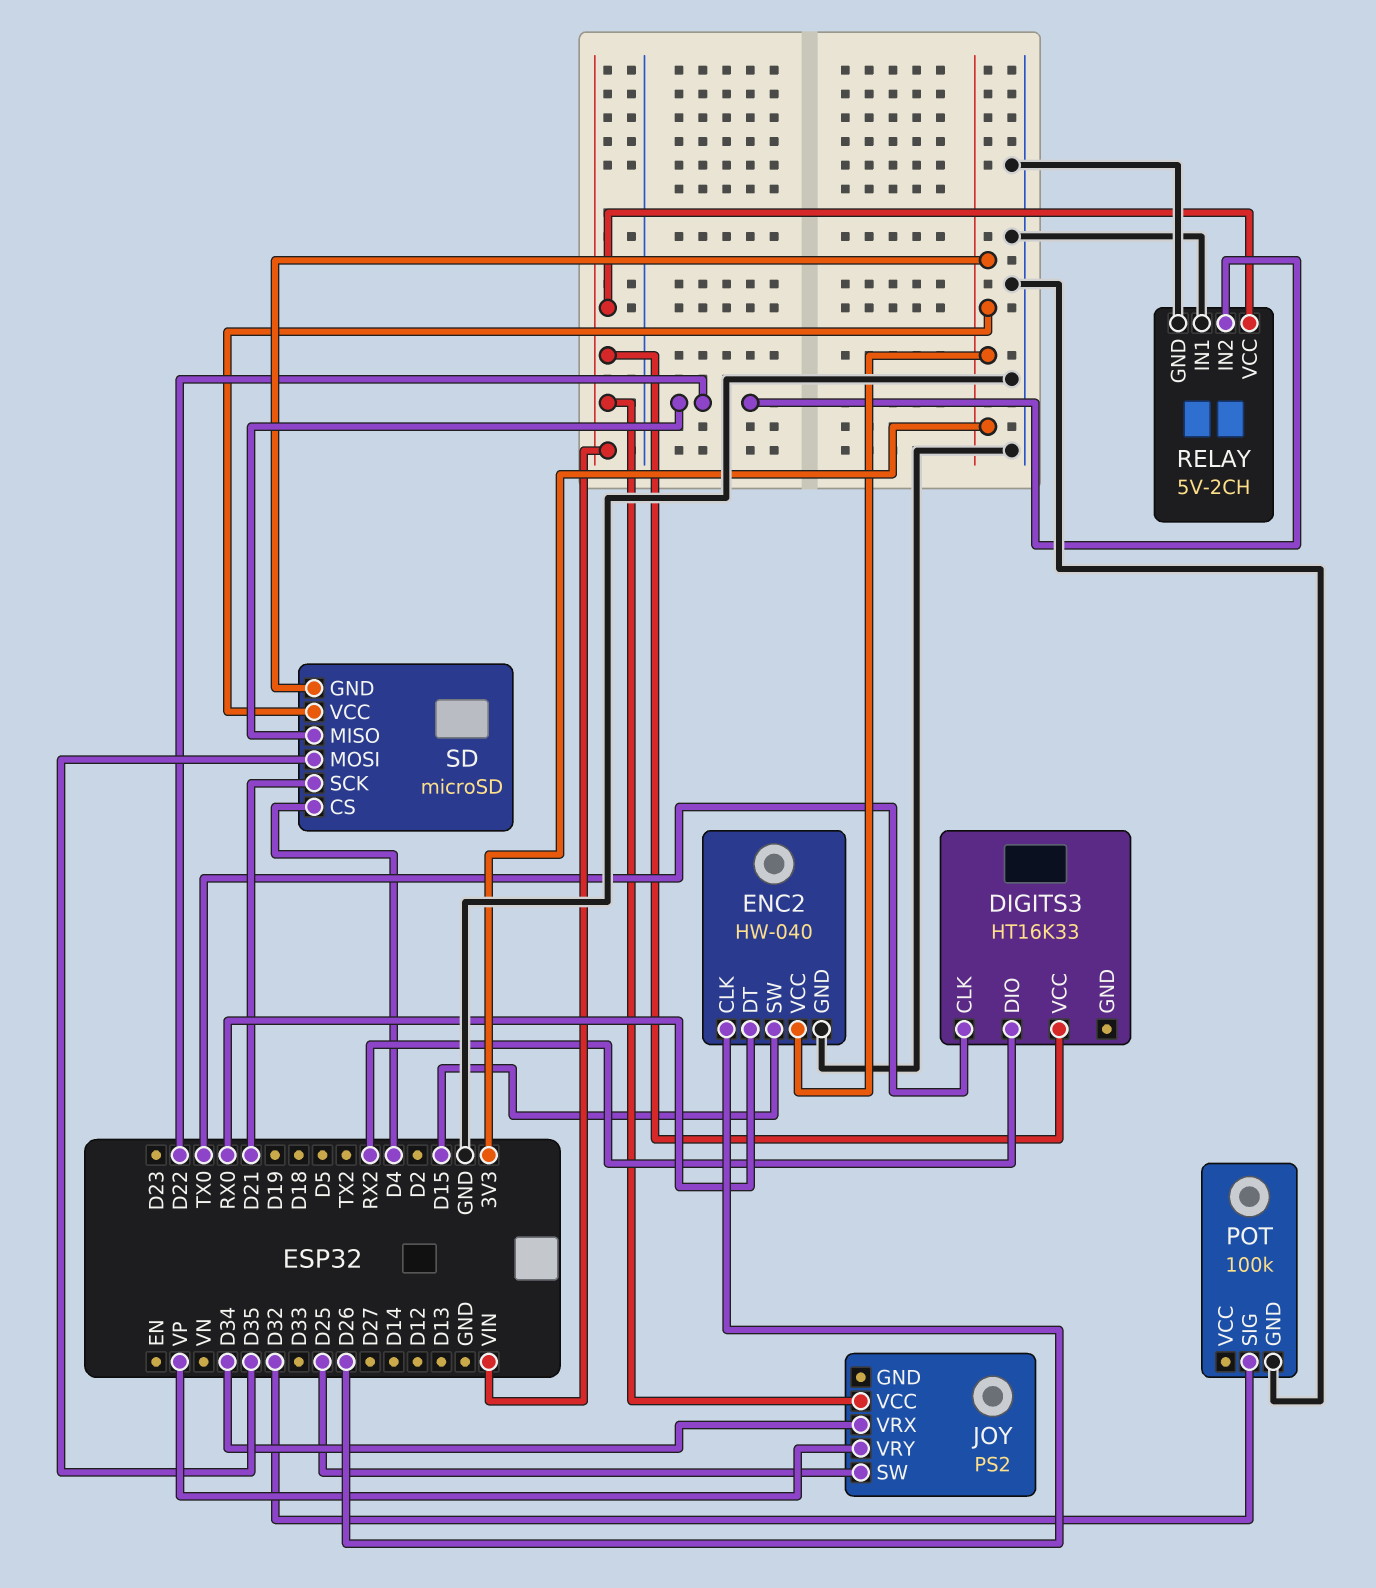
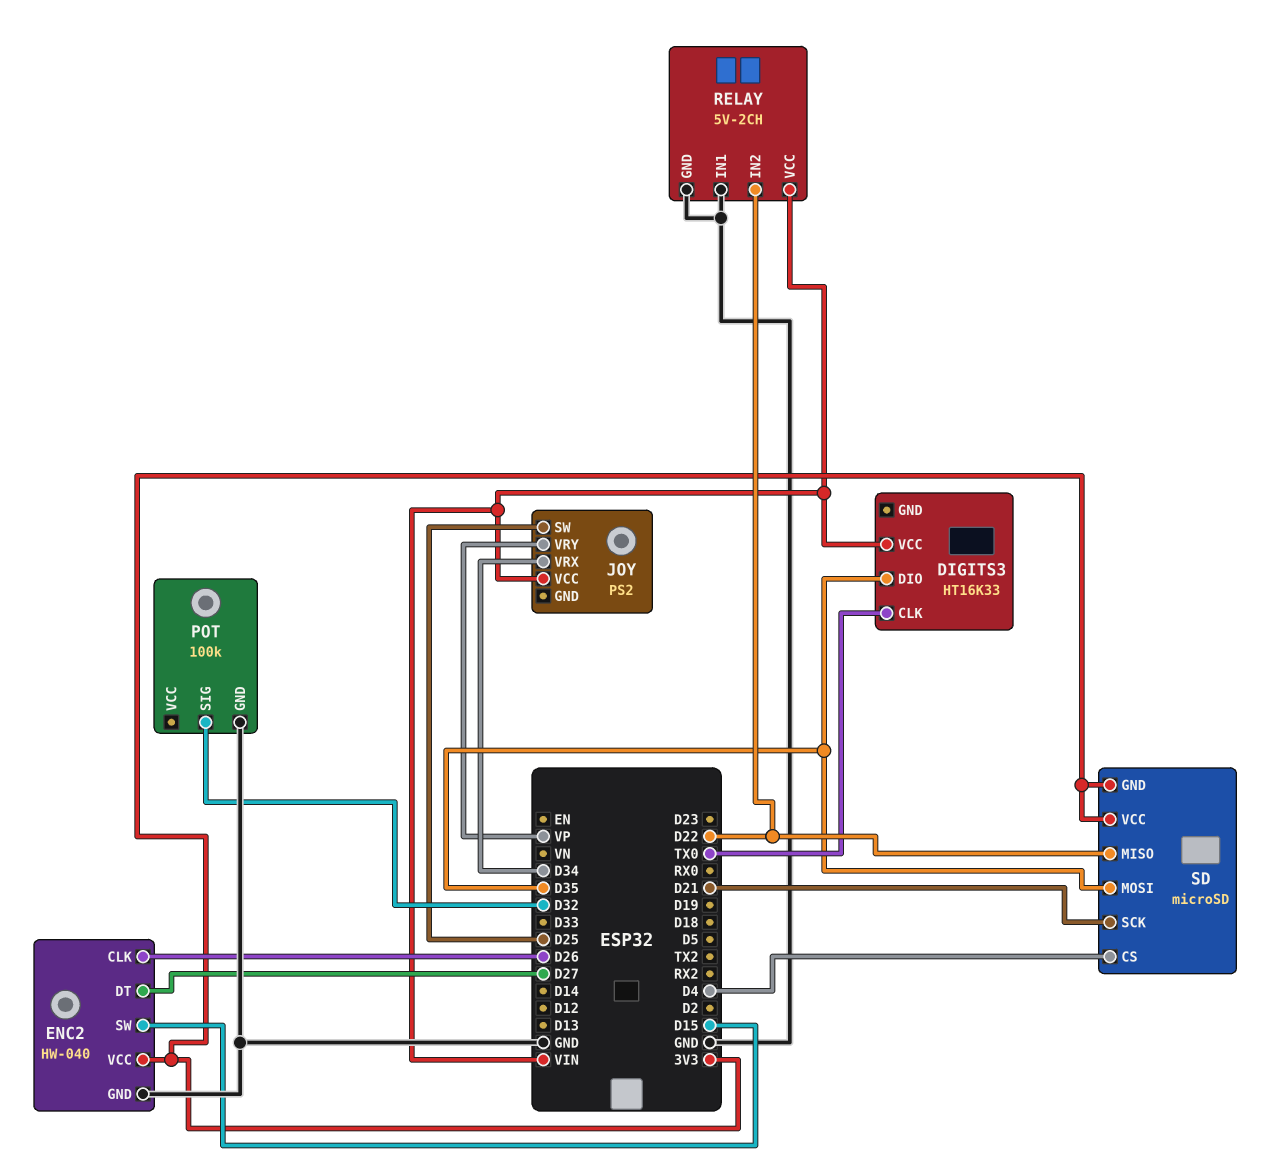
DIGITS3 pin DIO: RX2 -> D35
ENC2 pin DT: RX0 -> D27

